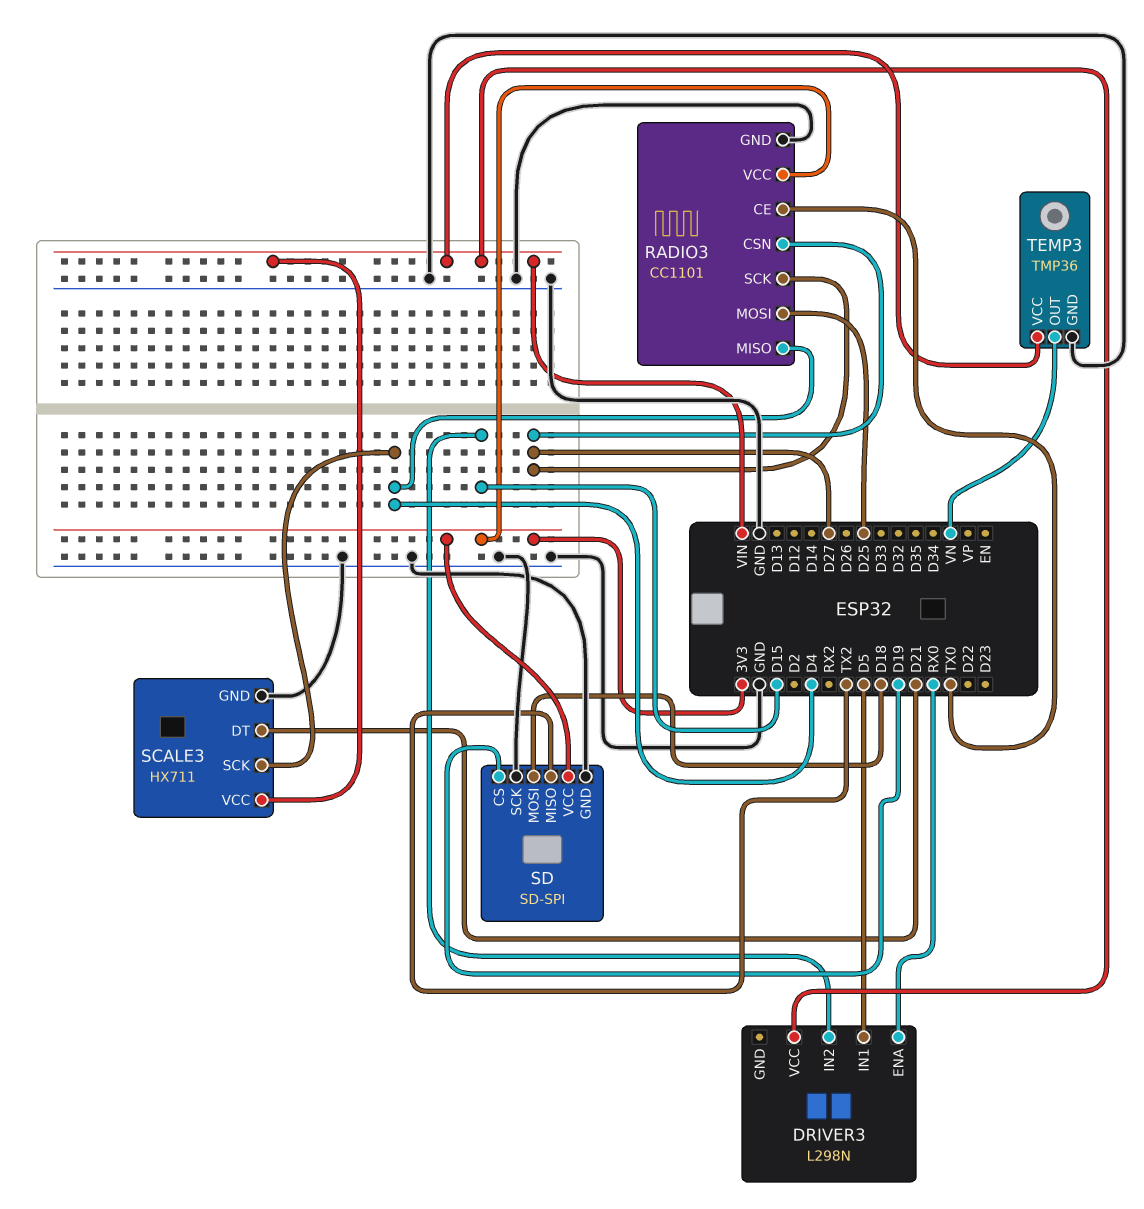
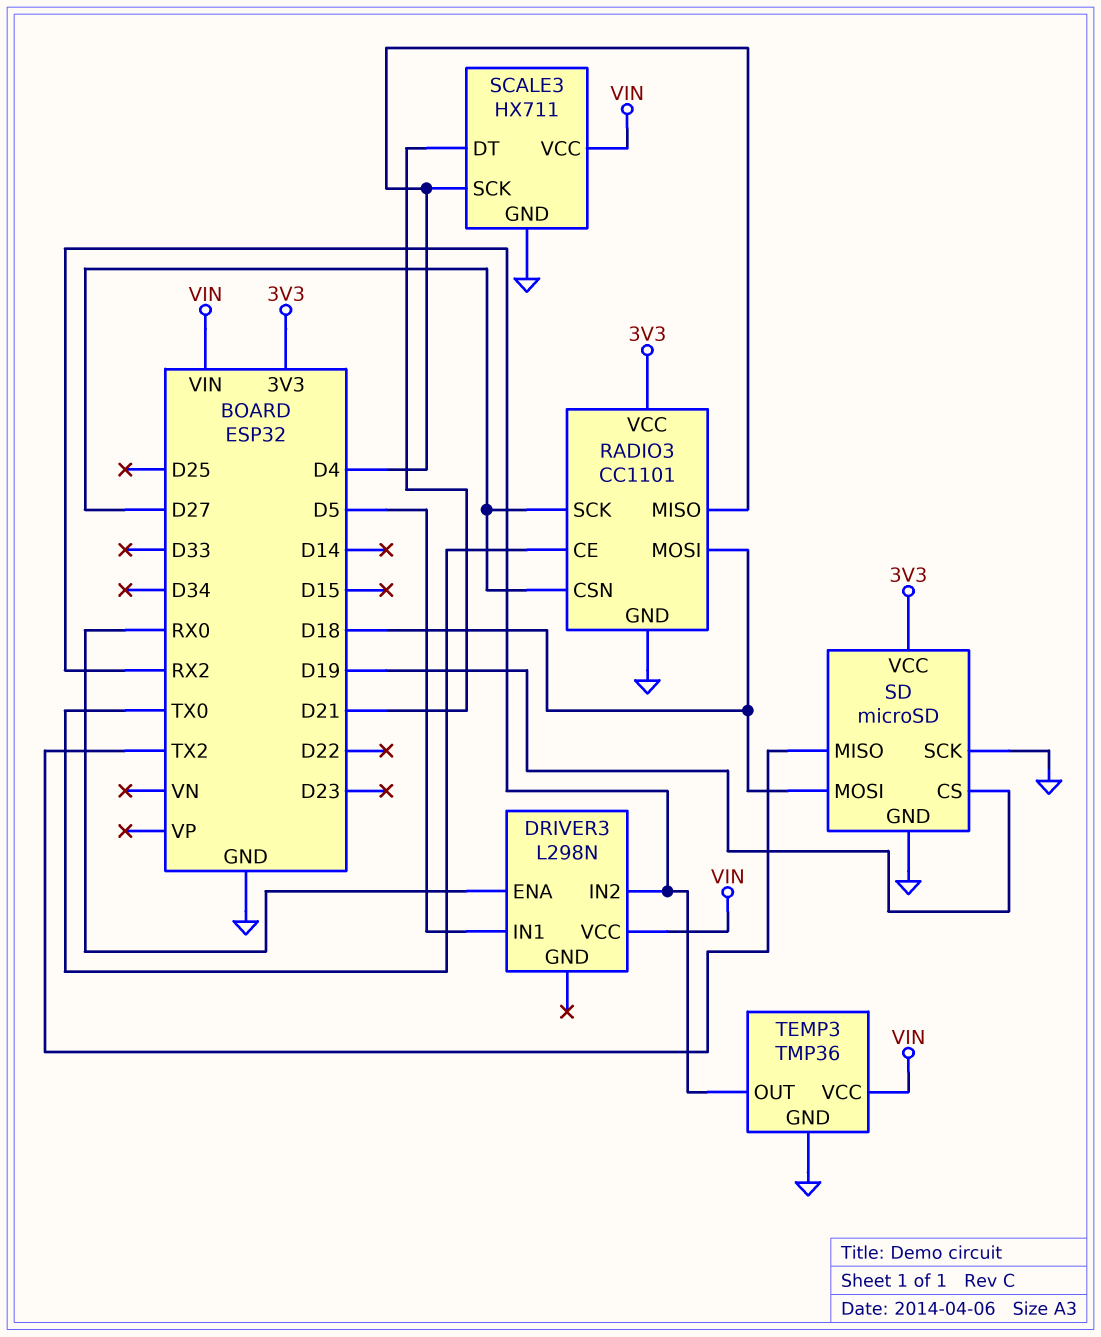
DRIVER3 pin IN2: D15 -> RX2
RADIO3 pin MOSI: D25 -> D18
SD: SD-SPI -> microSD
TEMP3 pin OUT: VN -> RX2

